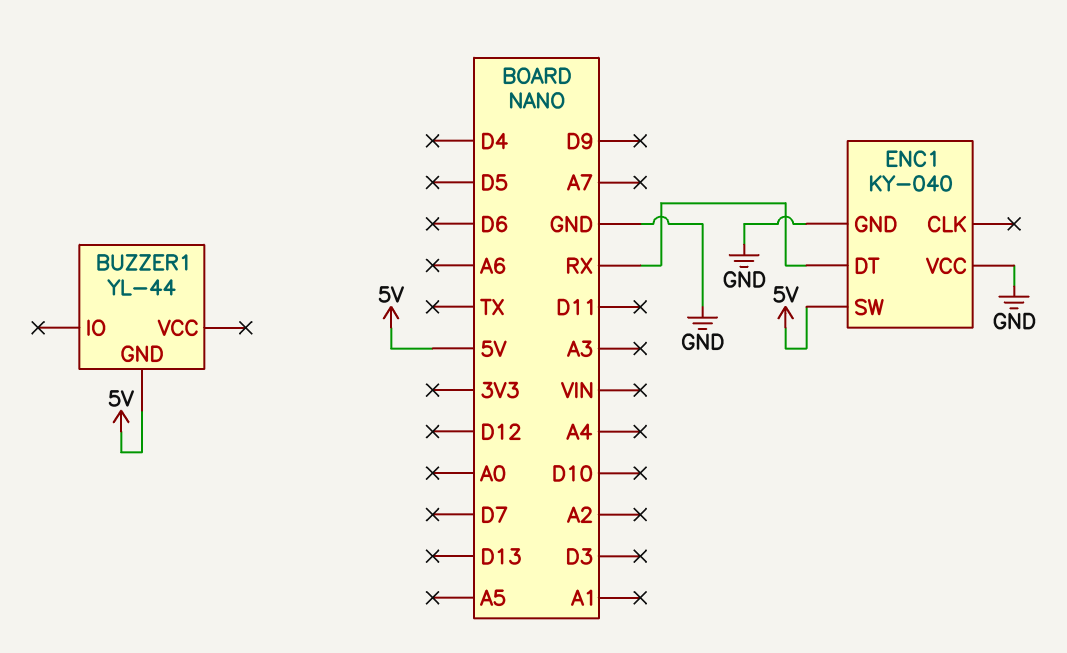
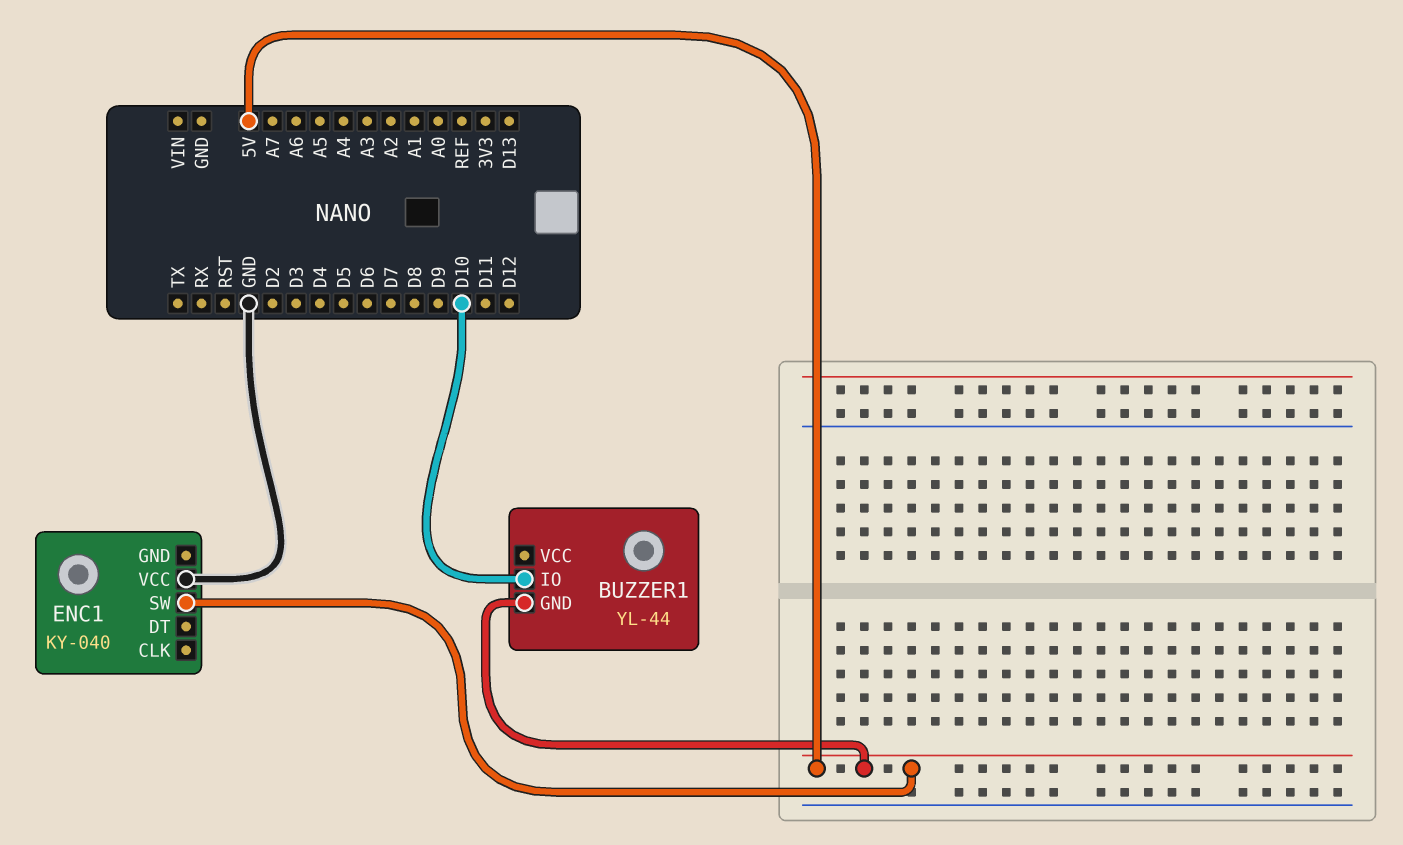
BUZZER1 pin IO: none -> D10
ENC1 pin DT: RX -> none
ENC1 pin GND: GND -> none

